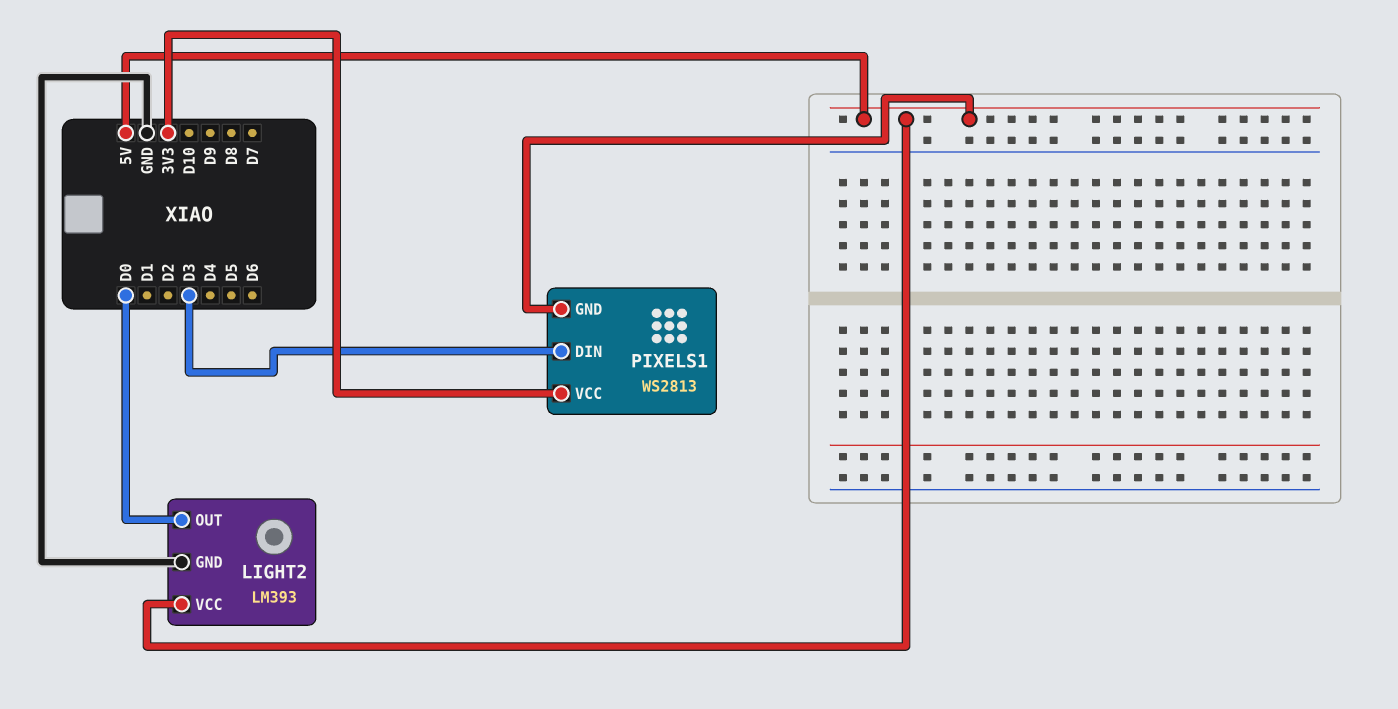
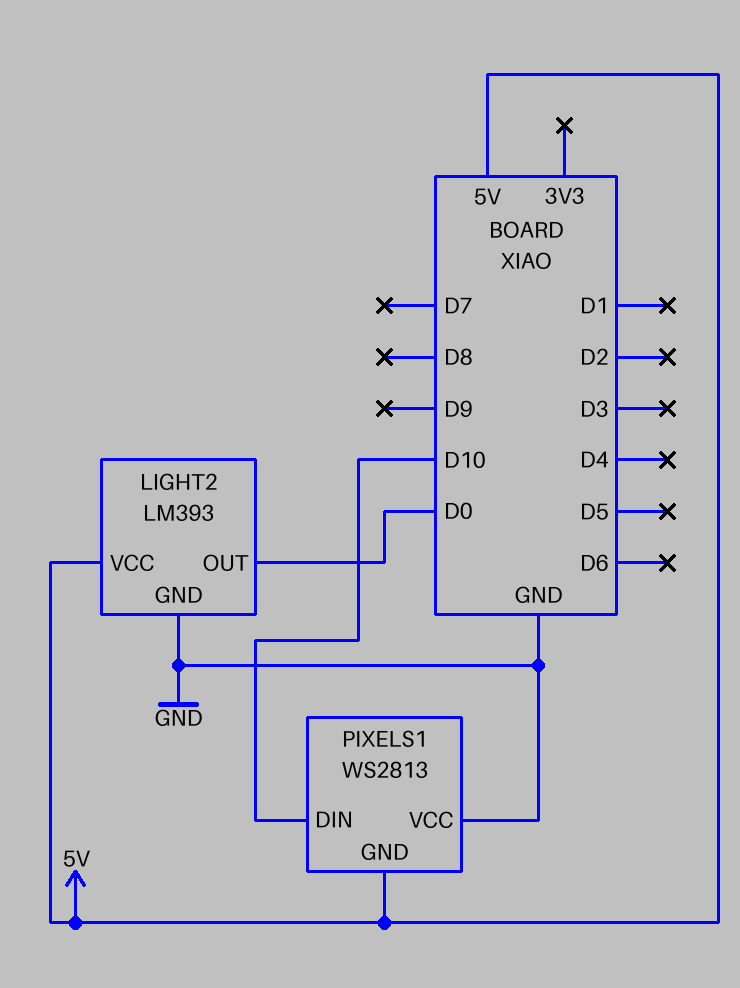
PIXELS1 pin DIN: D3 -> D10
PIXELS1 pin VCC: 3V3 -> GND

